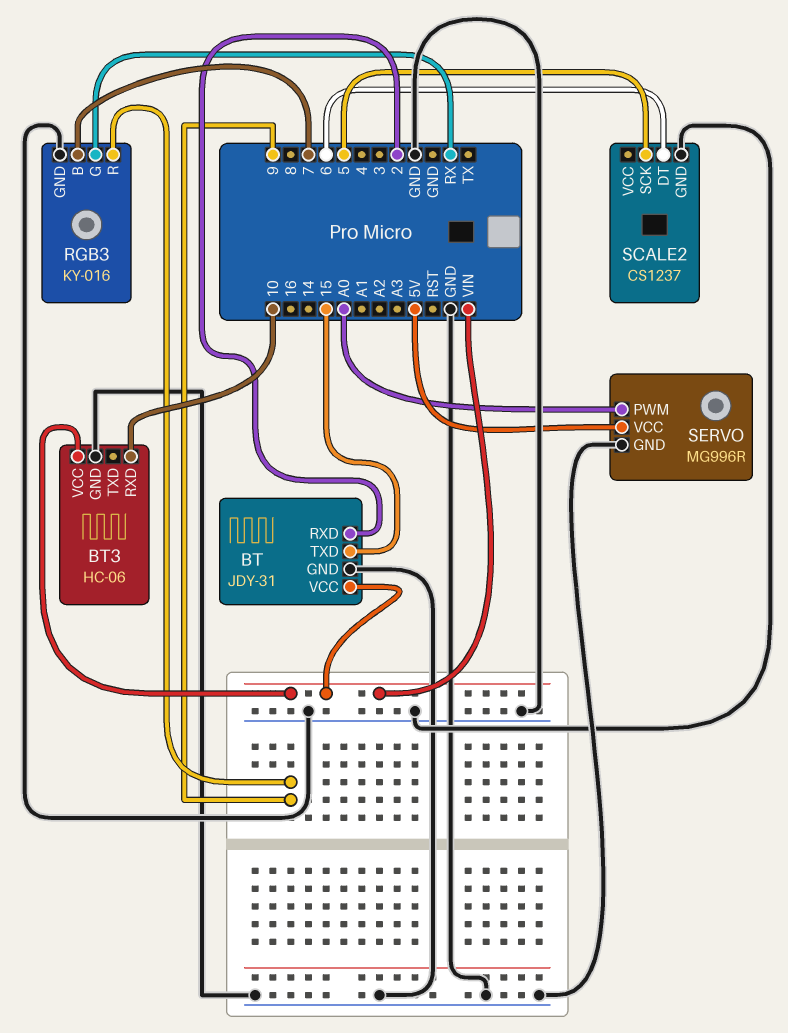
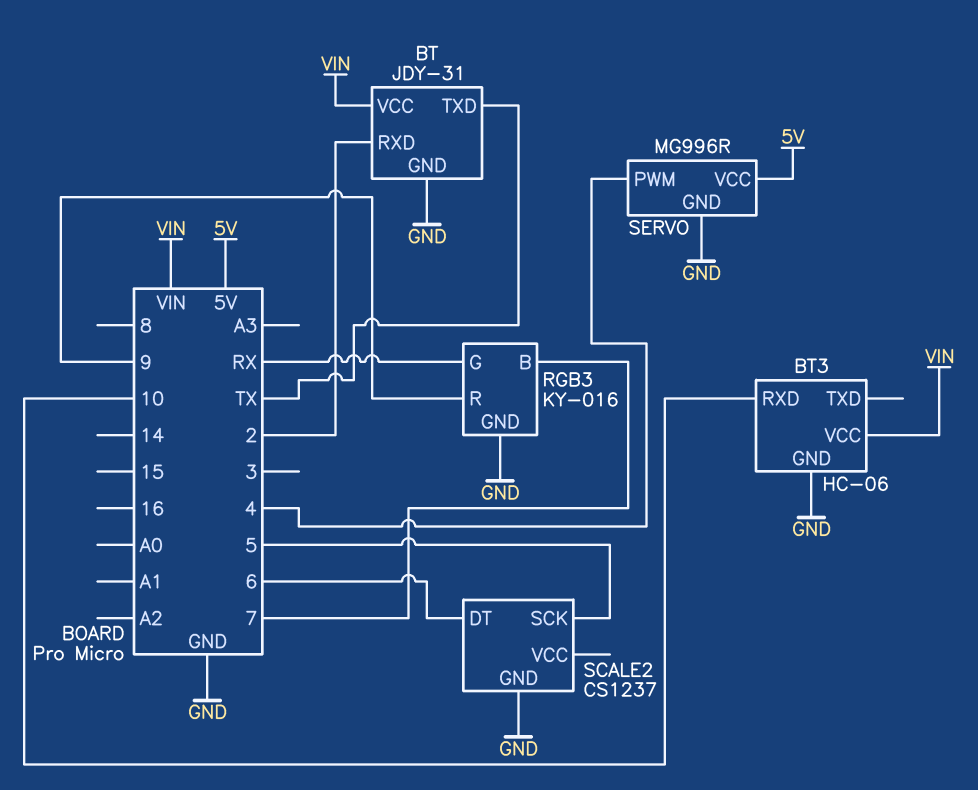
BT pin TXD: 15 -> TX
SERVO pin PWM: A0 -> 4

